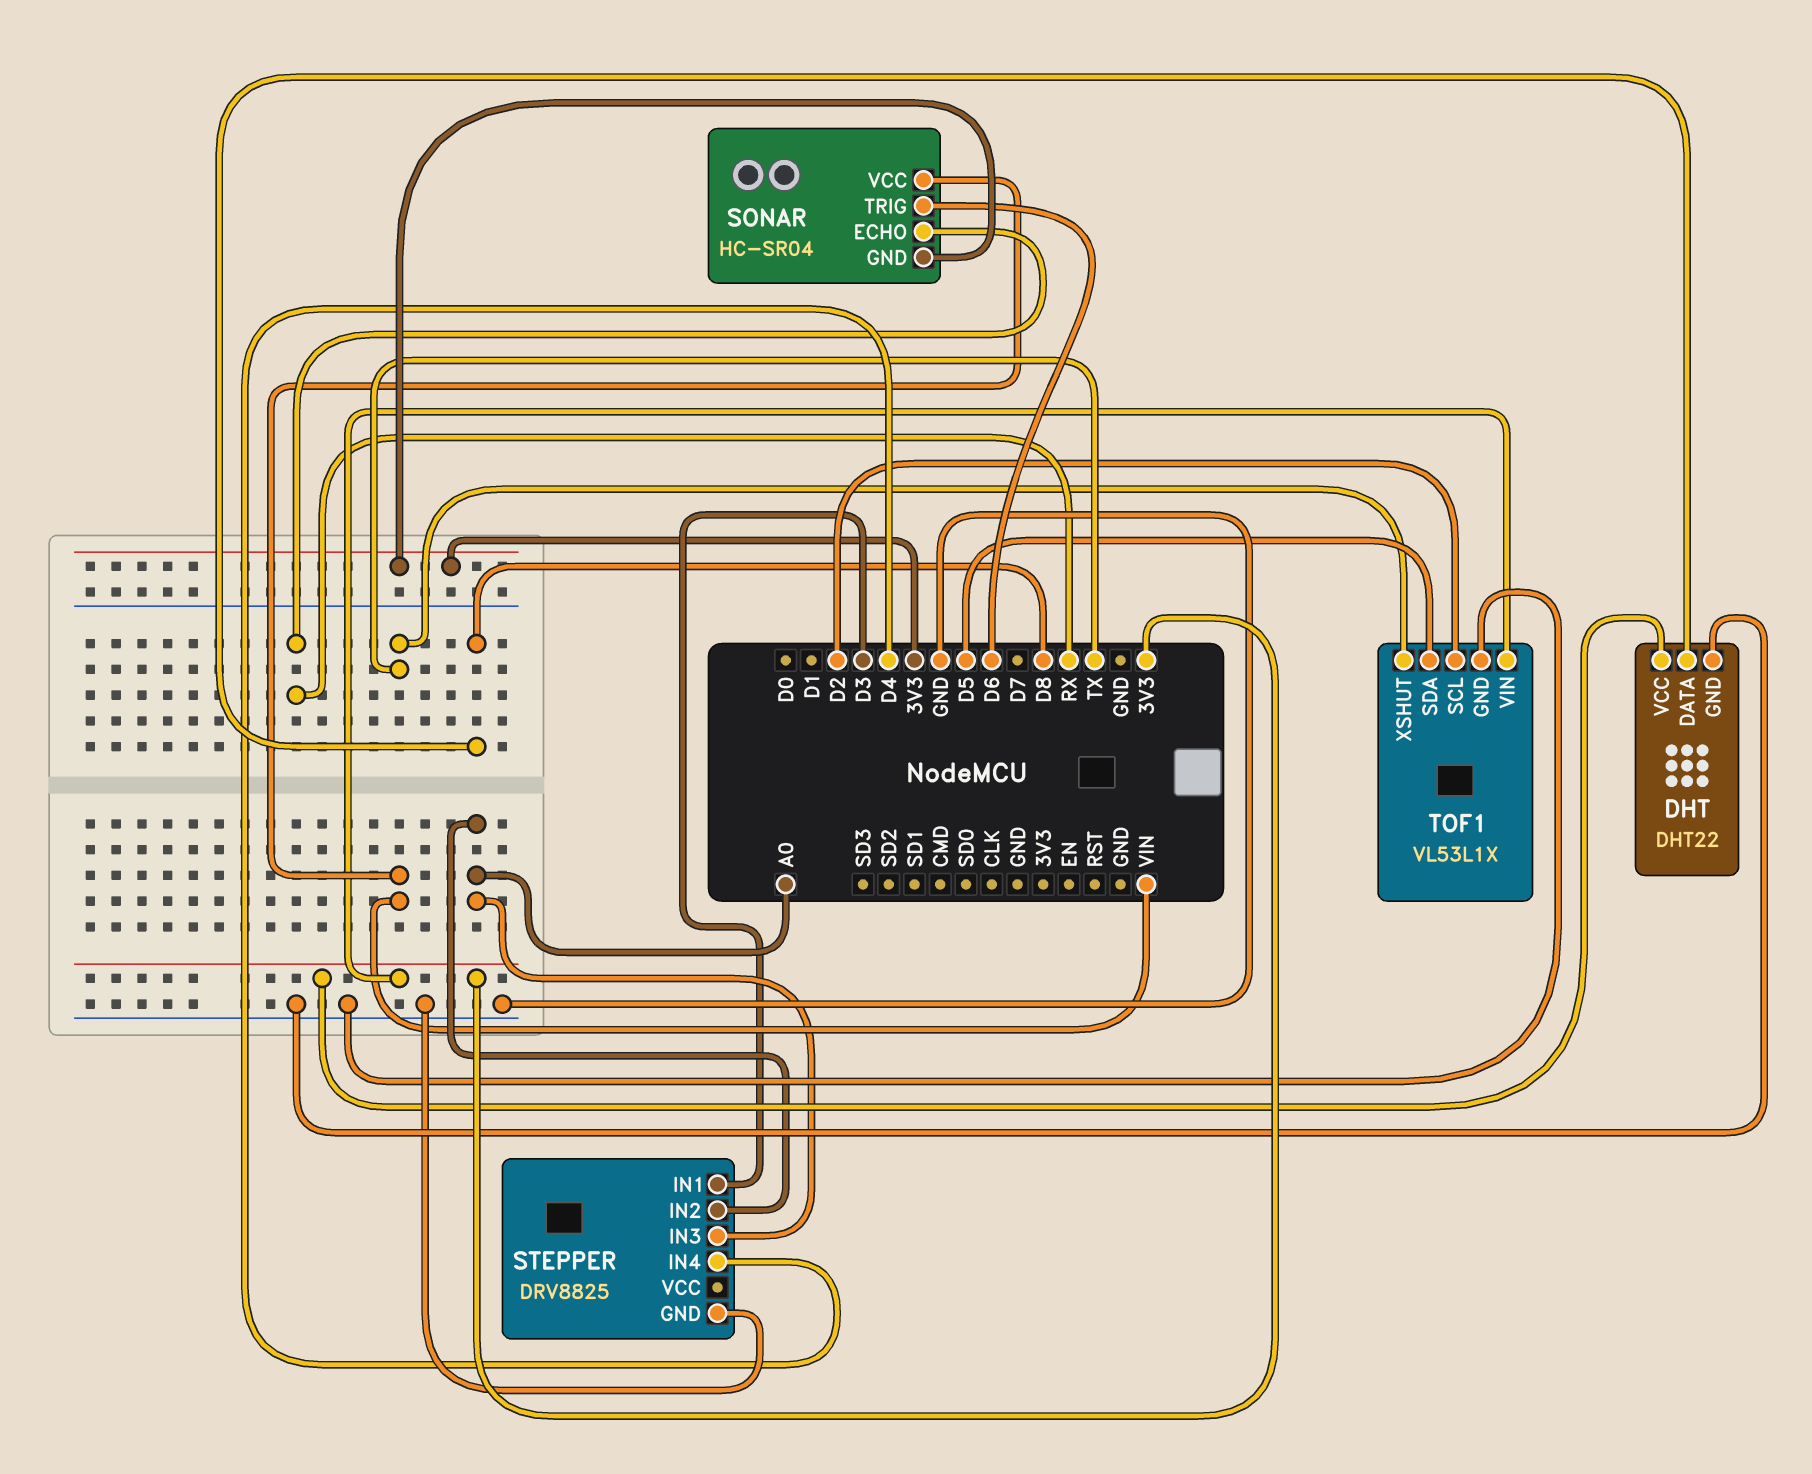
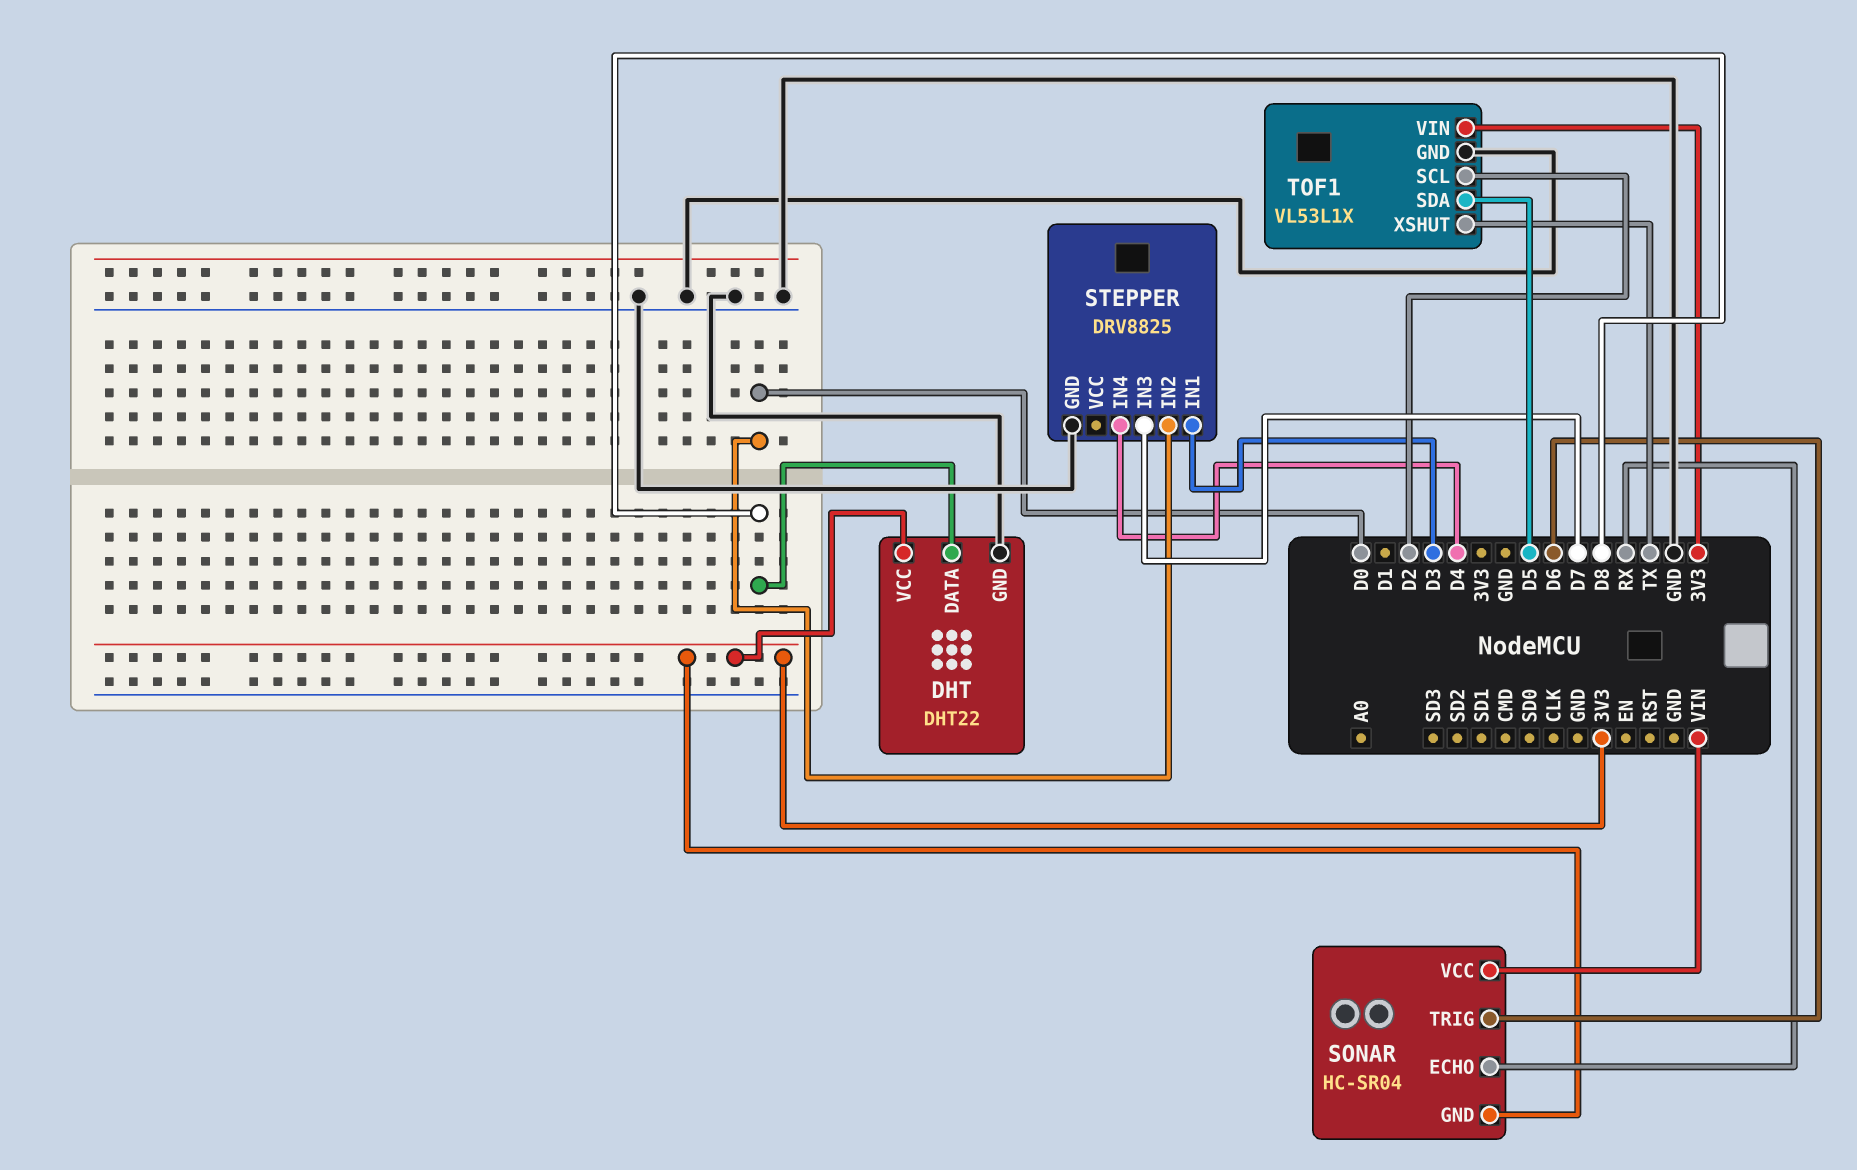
STEPPER pin IN2: A0 -> D0
STEPPER pin IN3: A0 -> D7

